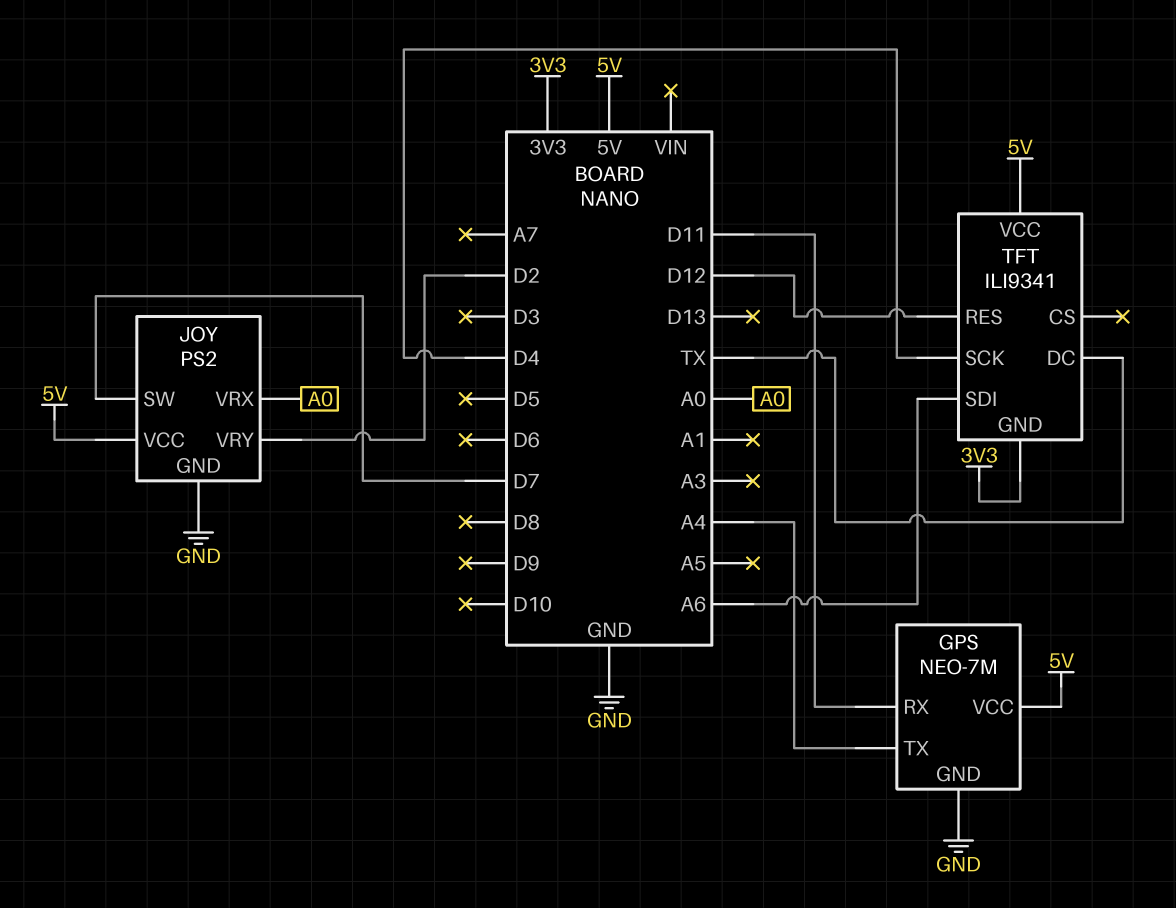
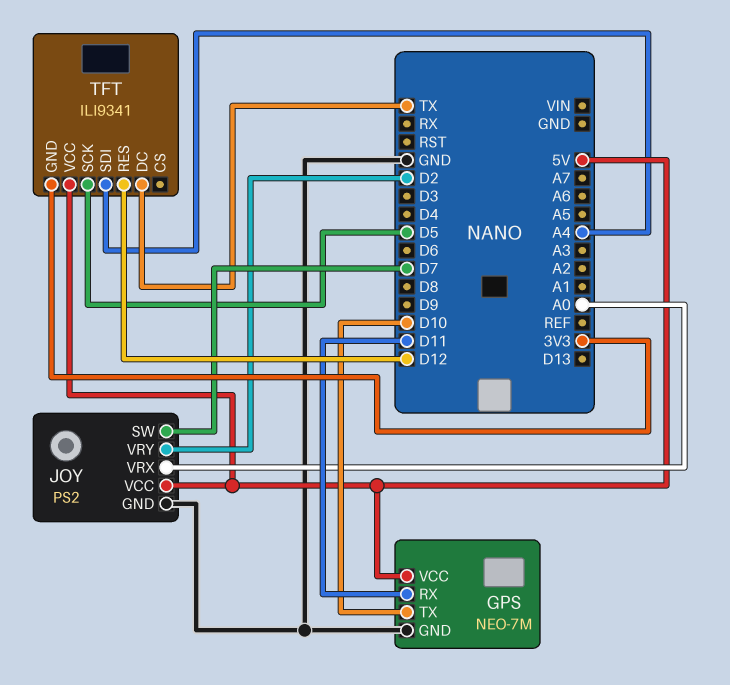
GPS pin TX: A4 -> D10
TFT pin SCK: D4 -> D5
TFT pin SDI: A6 -> A4

